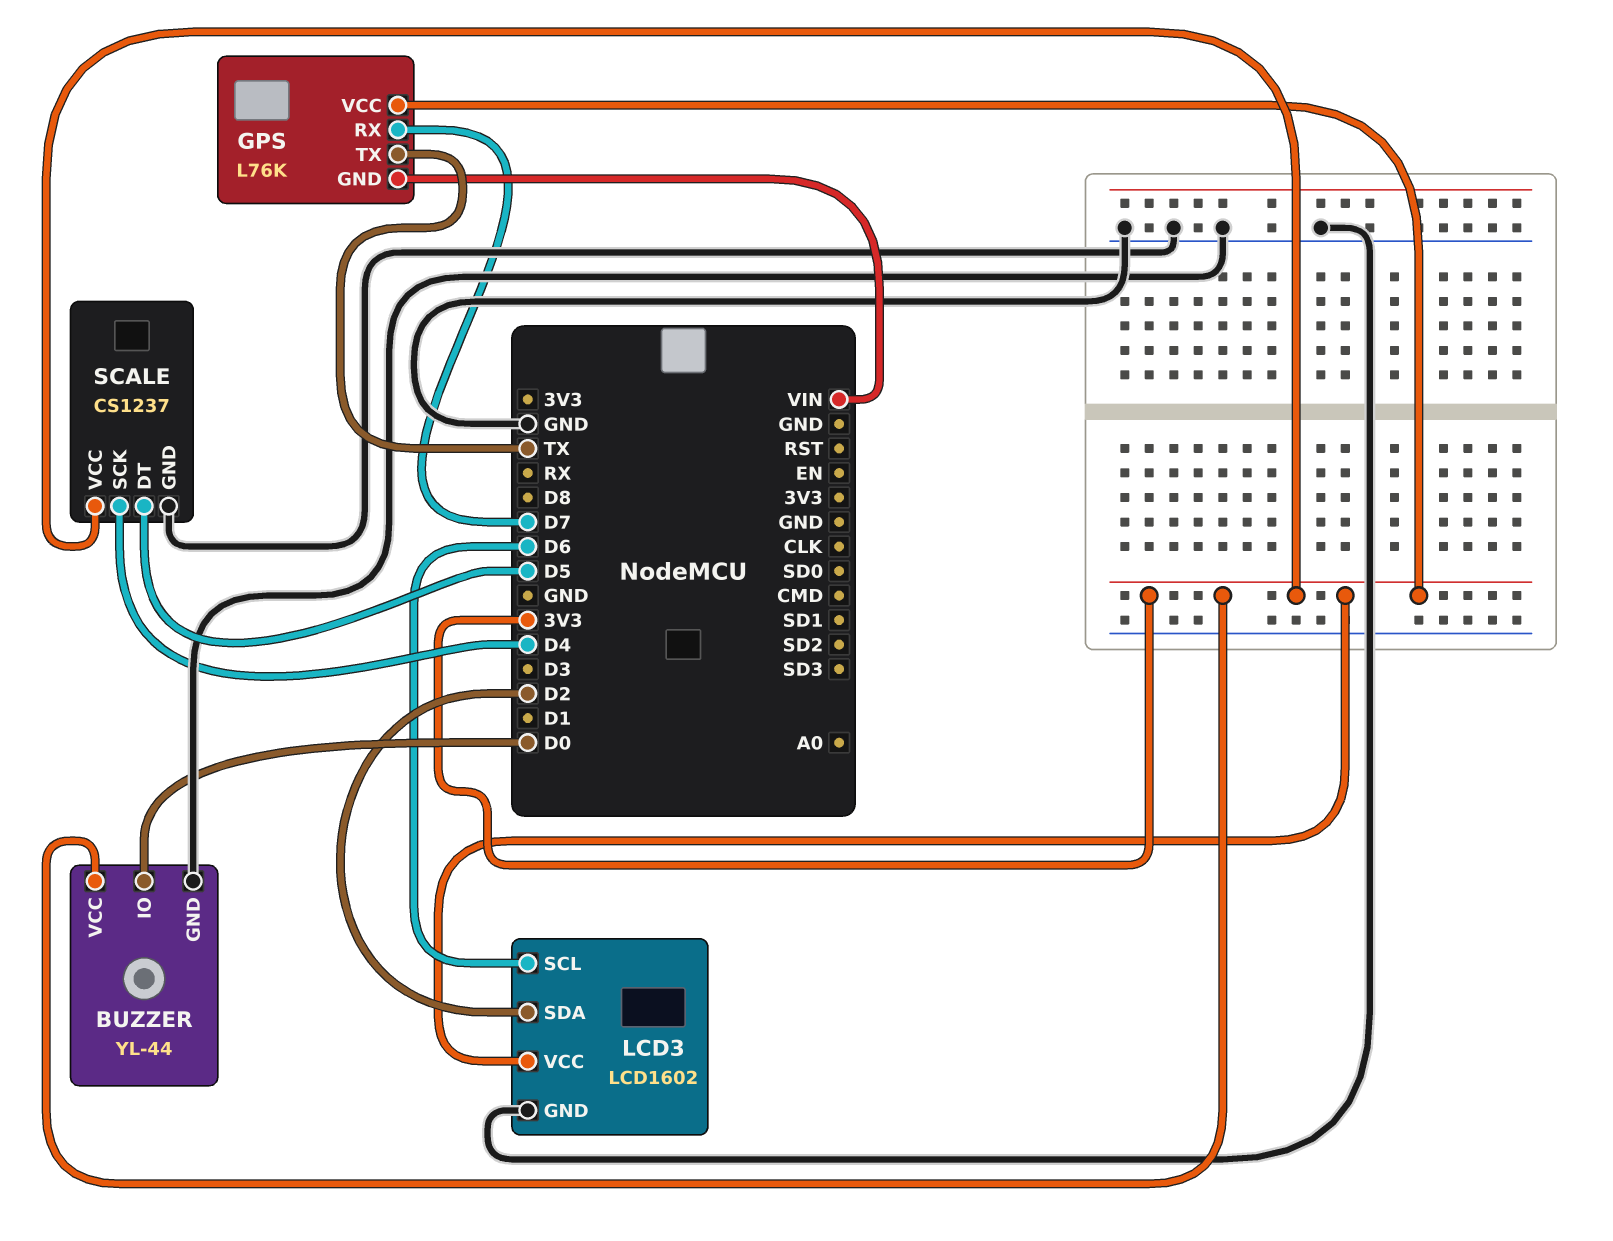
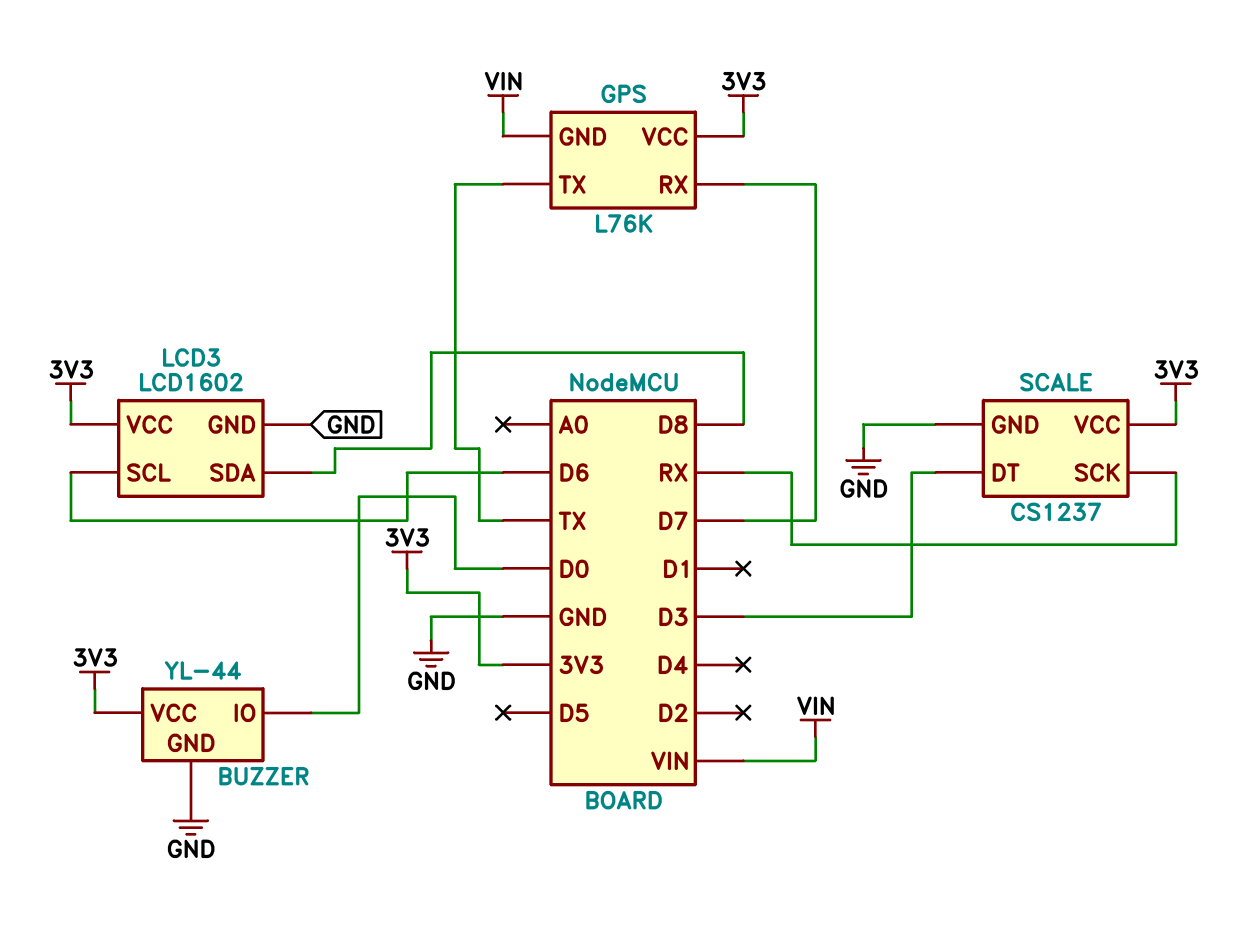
LCD3 pin SDA: D2 -> D8
SCALE pin DT: D5 -> D3
SCALE pin SCK: D4 -> RX

